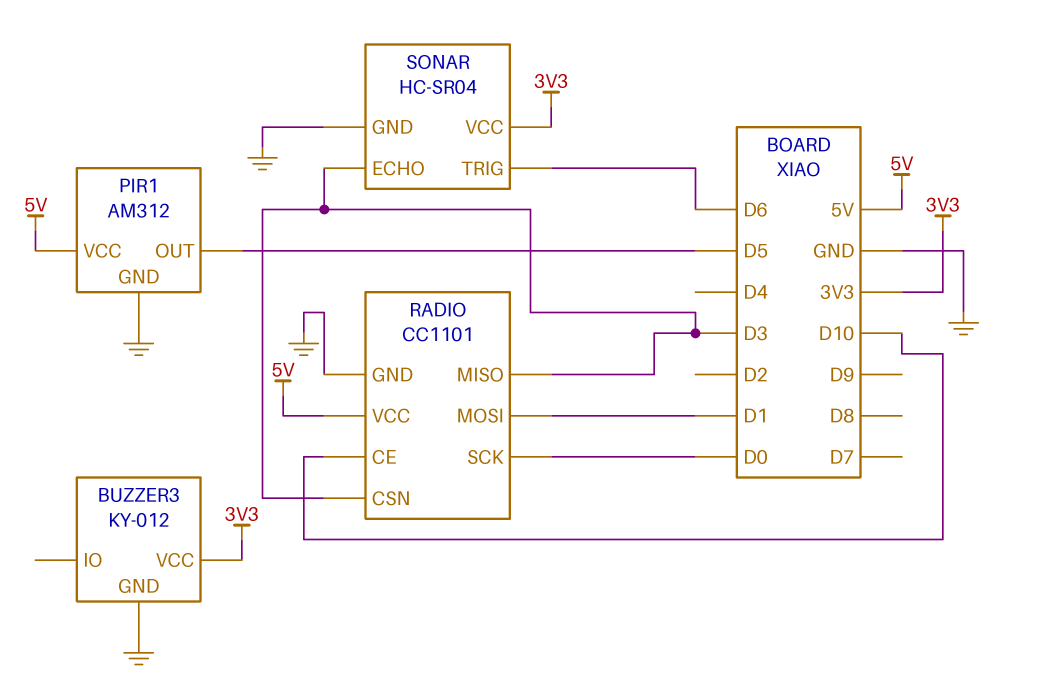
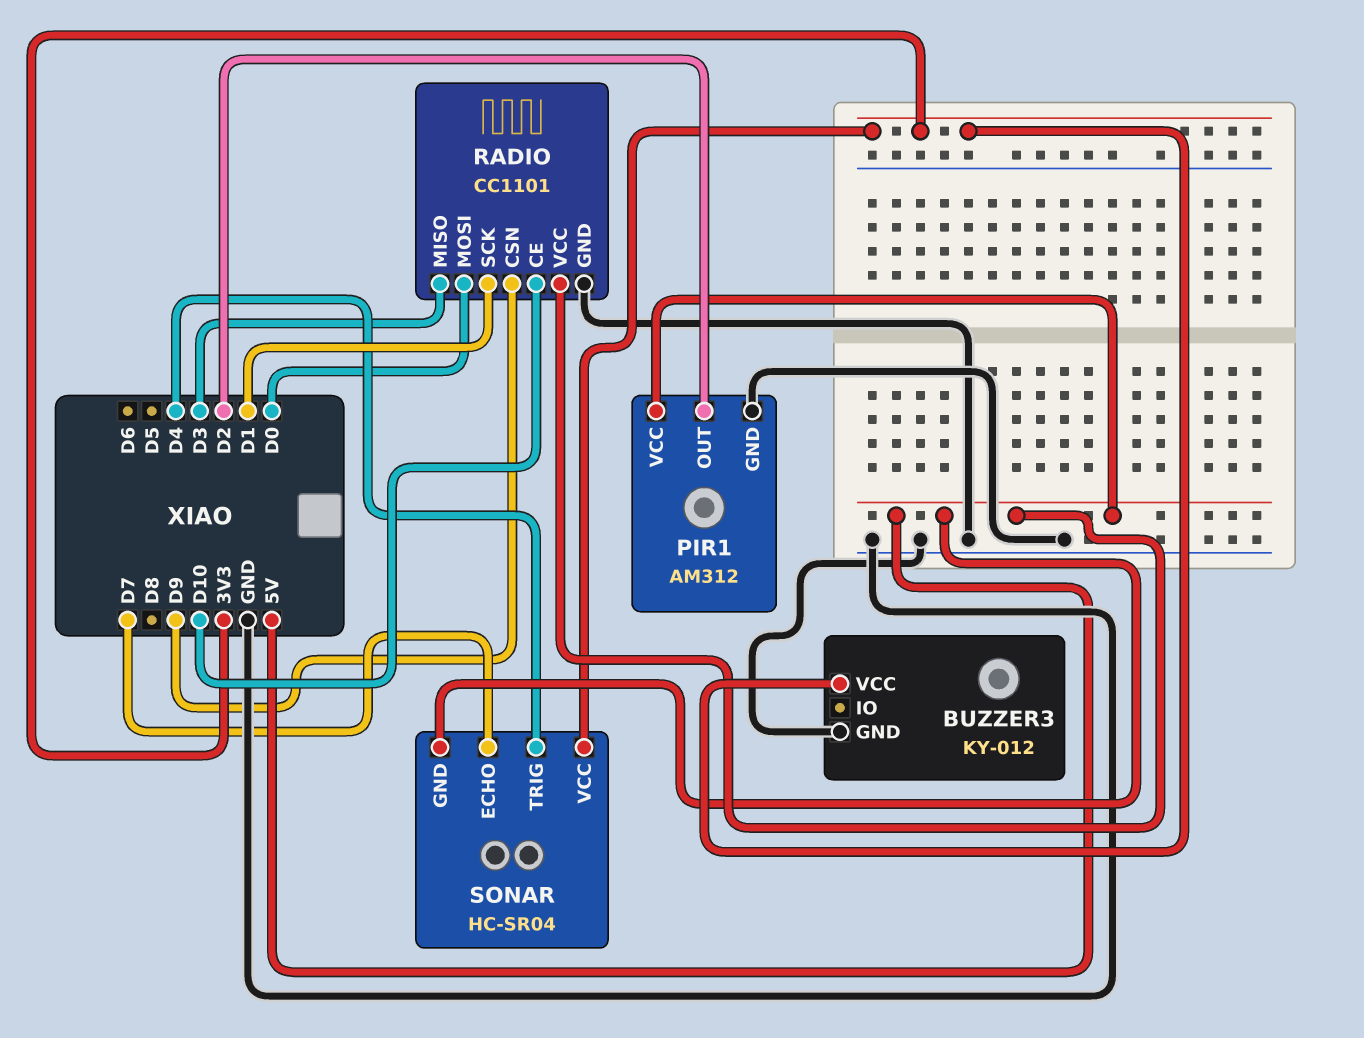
PIR1 pin OUT: D5 -> D2
RADIO pin CSN: D3 -> D9
RADIO pin MOSI: D1 -> D0
RADIO pin SCK: D0 -> D1
SONAR pin ECHO: D3 -> D7
SONAR pin GND: GND -> 5V
SONAR pin TRIG: D6 -> D4

